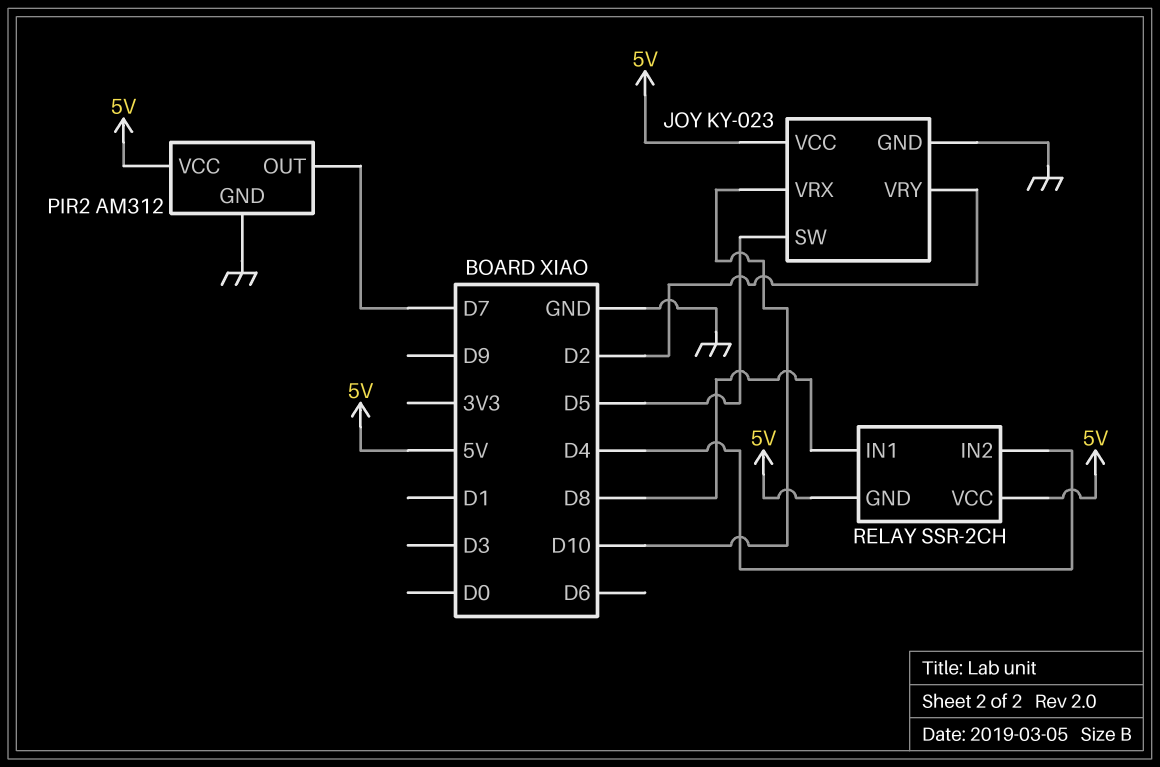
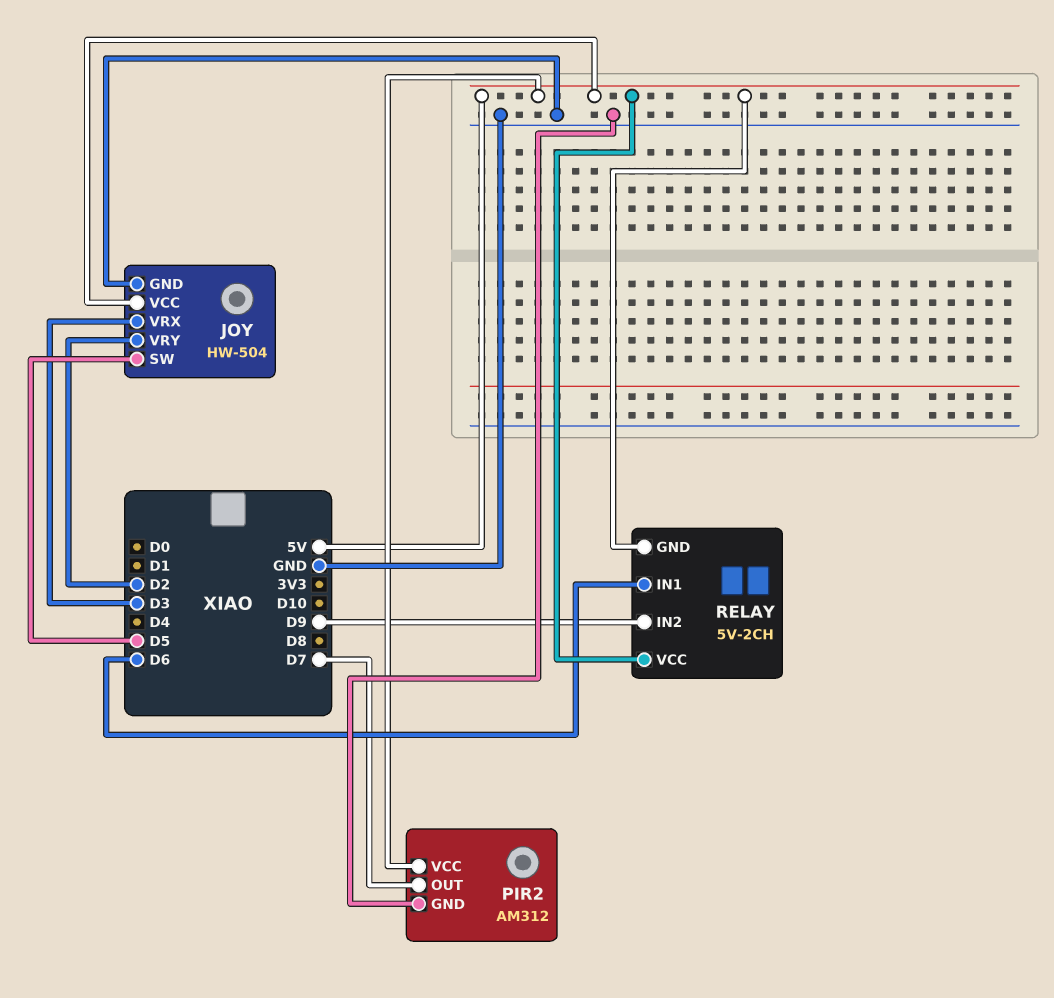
JOY: KY-023 -> HW-504
JOY pin VRX: D10 -> D3
RELAY: SSR-2CH -> 5V-2CH
RELAY pin IN1: D8 -> D6
RELAY pin IN2: D4 -> D9

